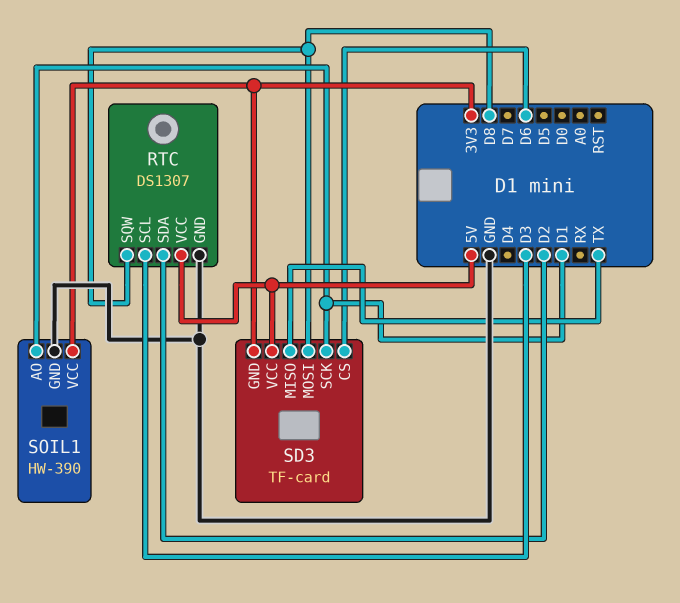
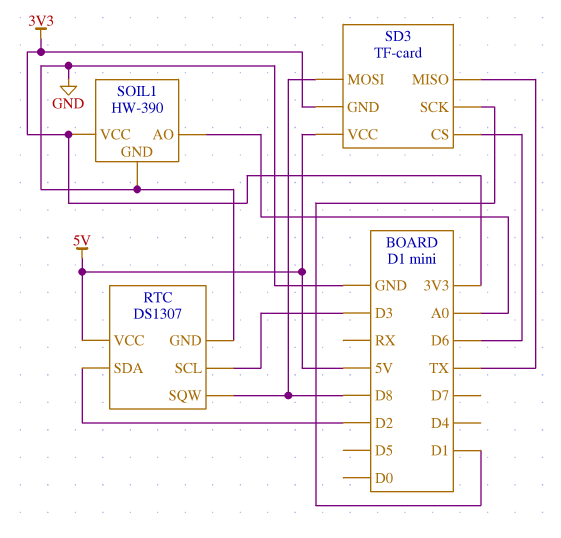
SOIL1 pin AO: D1 -> A0

